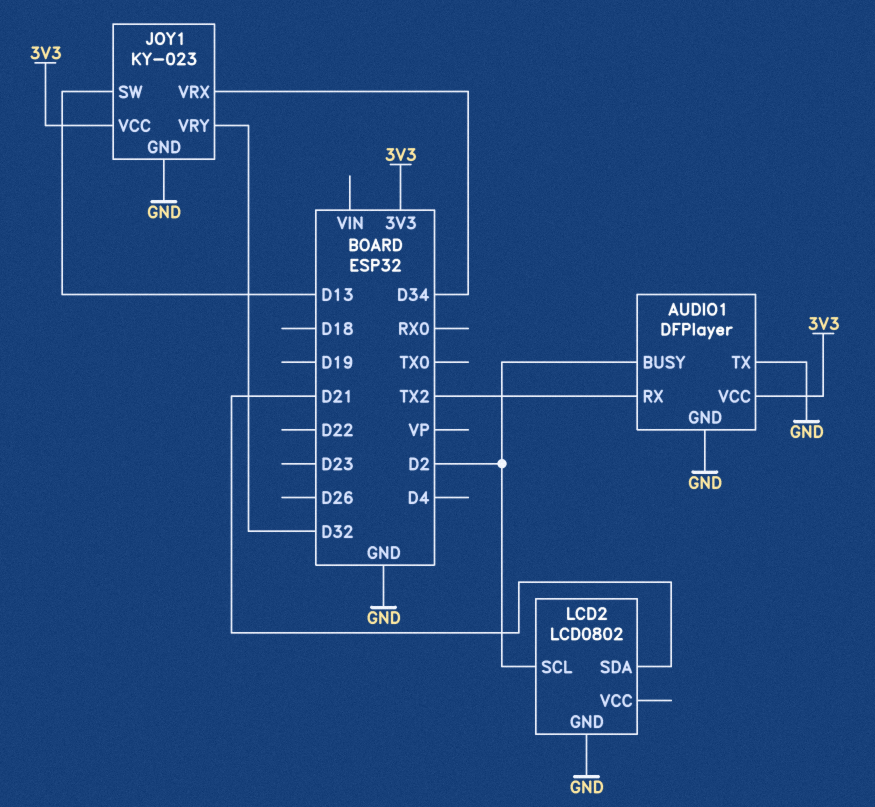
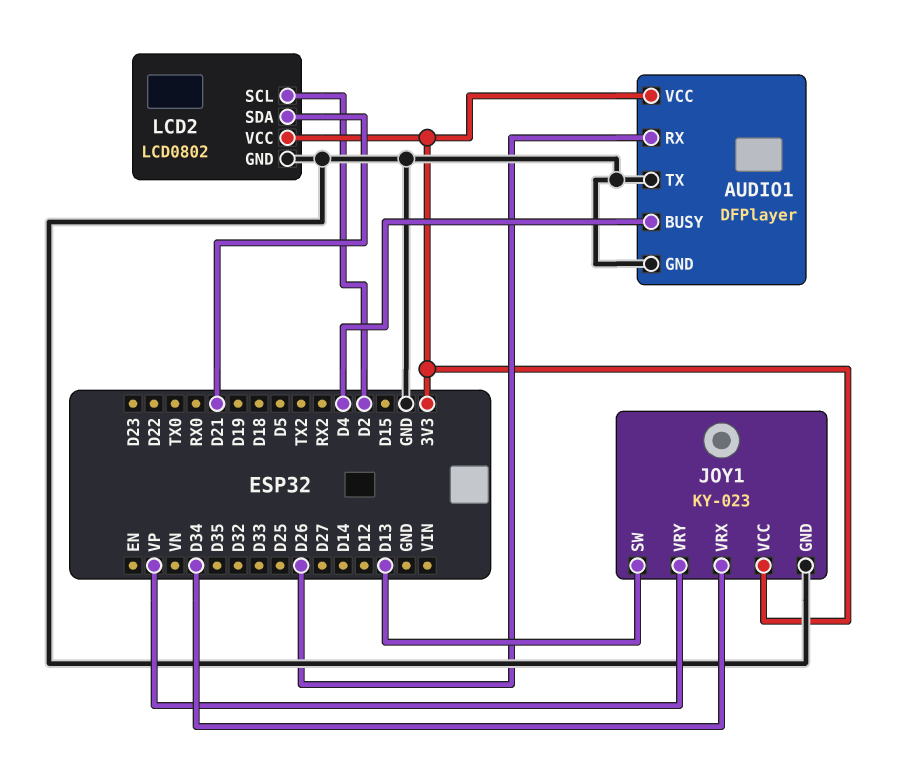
AUDIO1 pin BUSY: D2 -> D4
AUDIO1 pin RX: TX2 -> D26
JOY1 pin VRY: D32 -> VP
LCD2 pin VCC: none -> 3V3

